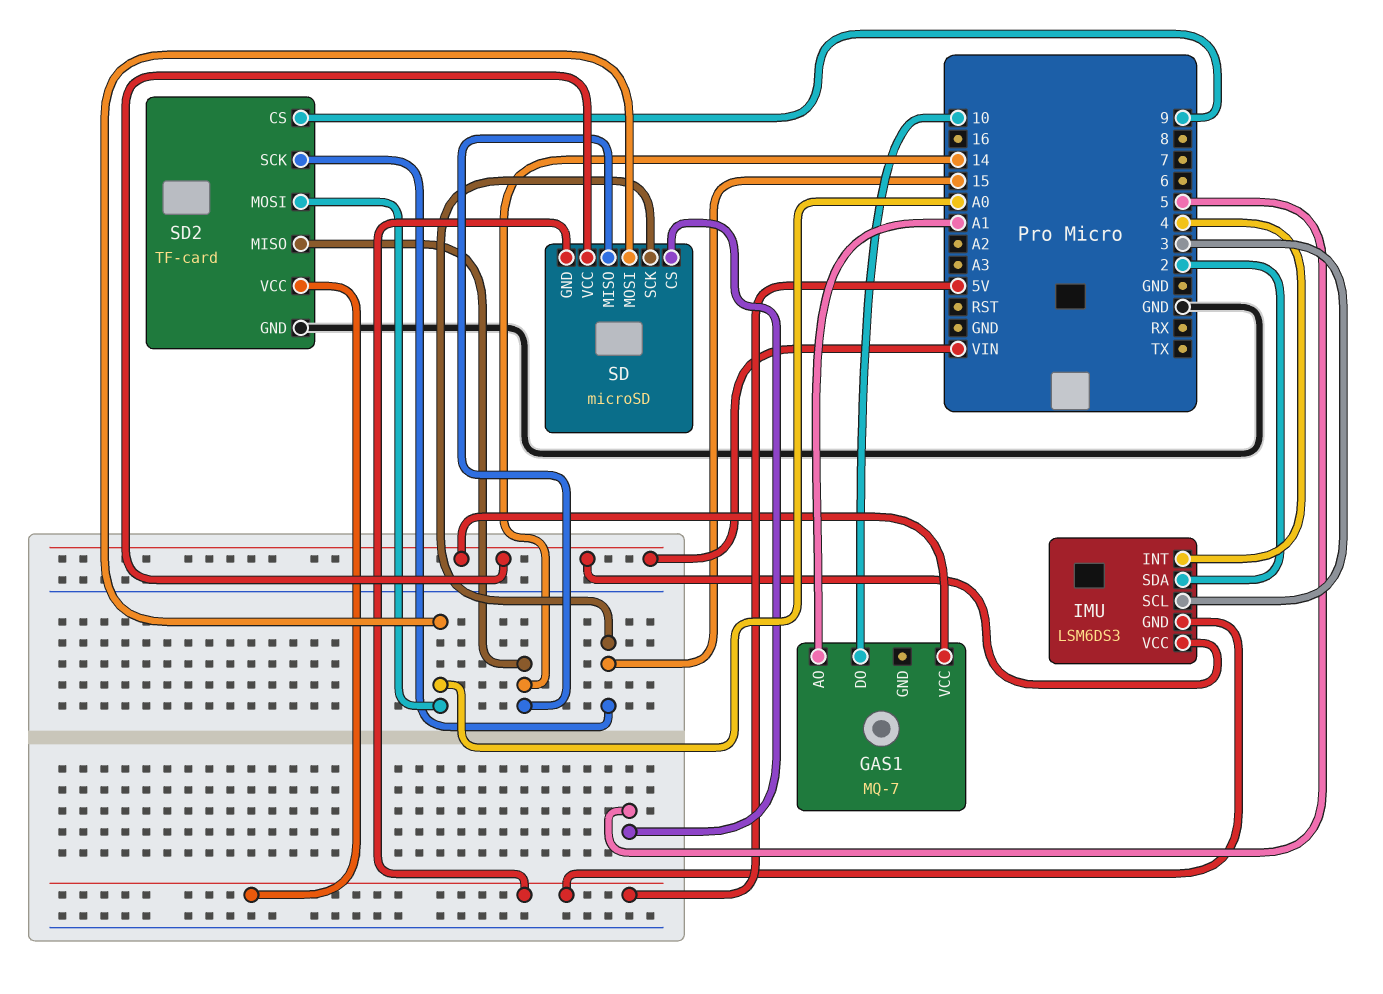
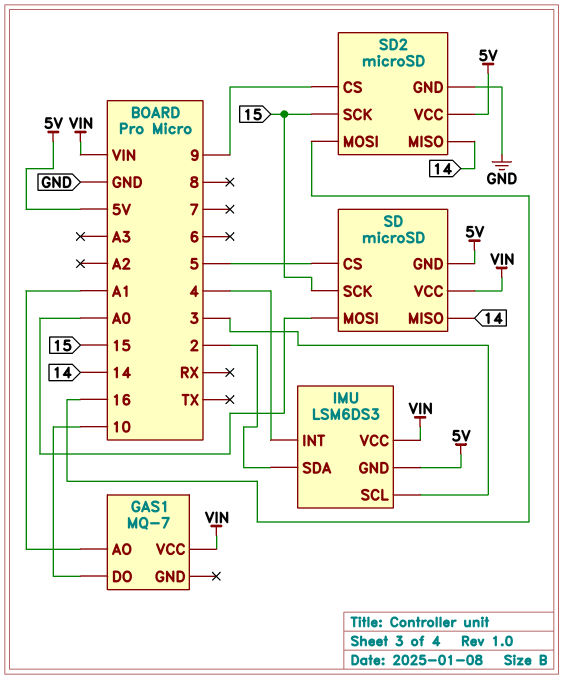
SD2: TF-card -> microSD
SD2 pin MOSI: A0 -> 16

